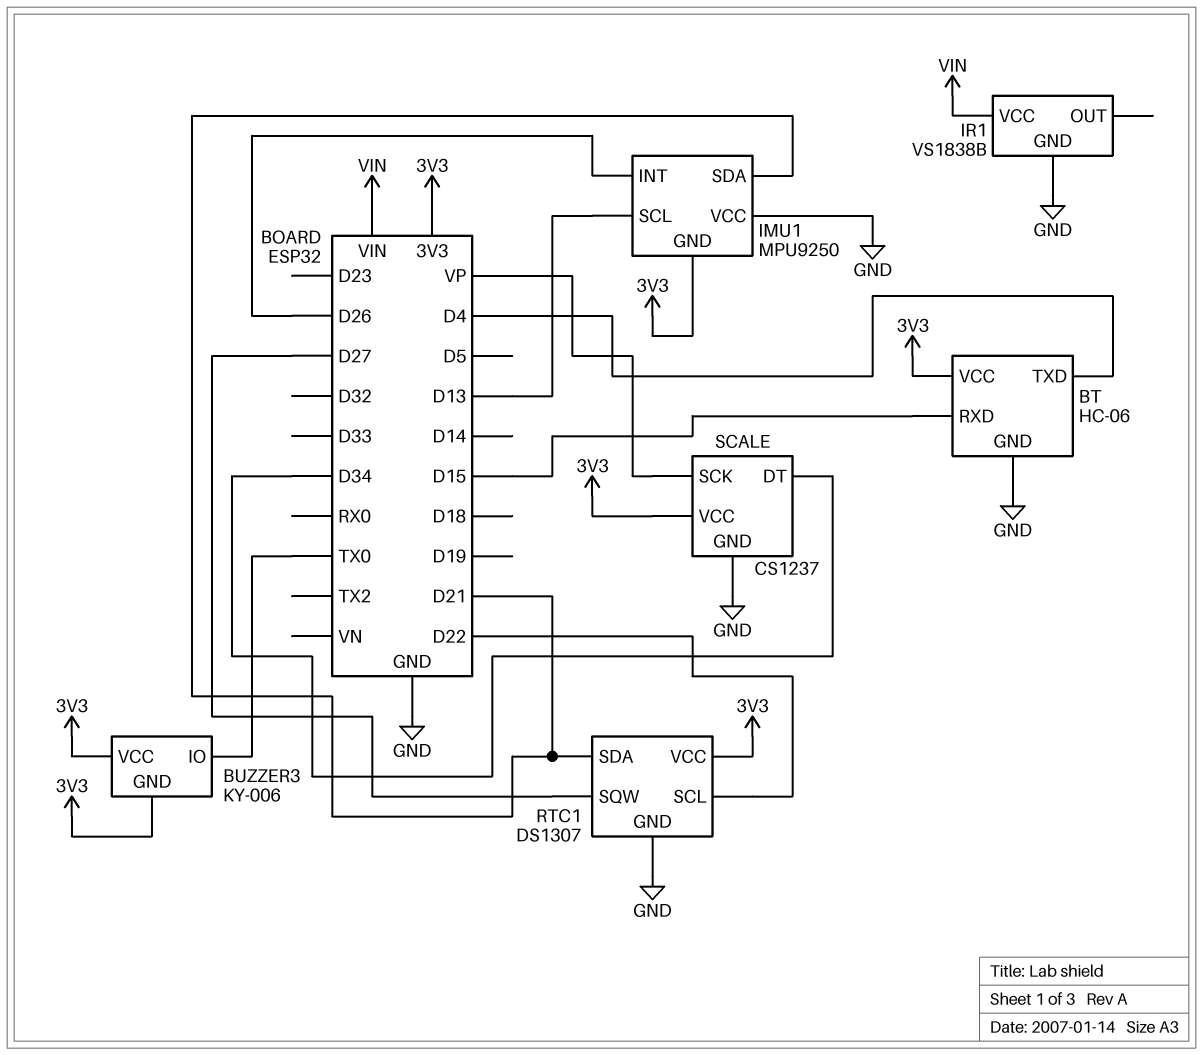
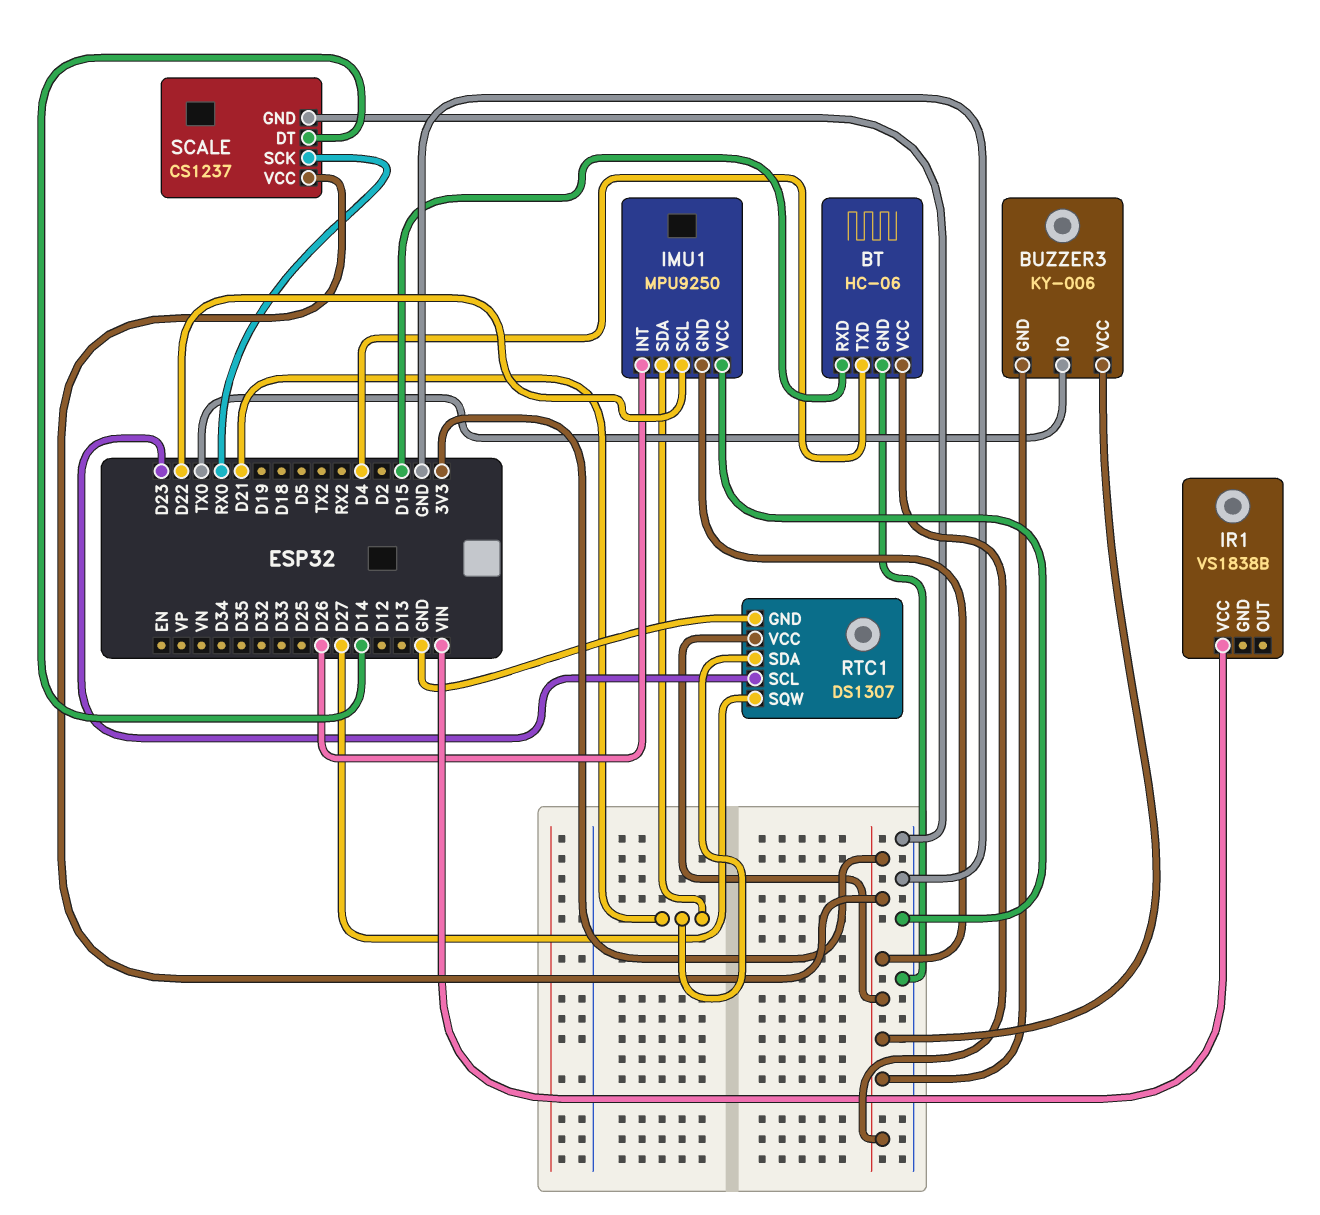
IMU1 pin SCL: D13 -> D22
IR1 pin GND: GND -> none
RTC1 pin SCL: D22 -> D23
SCALE pin DT: D34 -> D14
SCALE pin SCK: VP -> RX0

